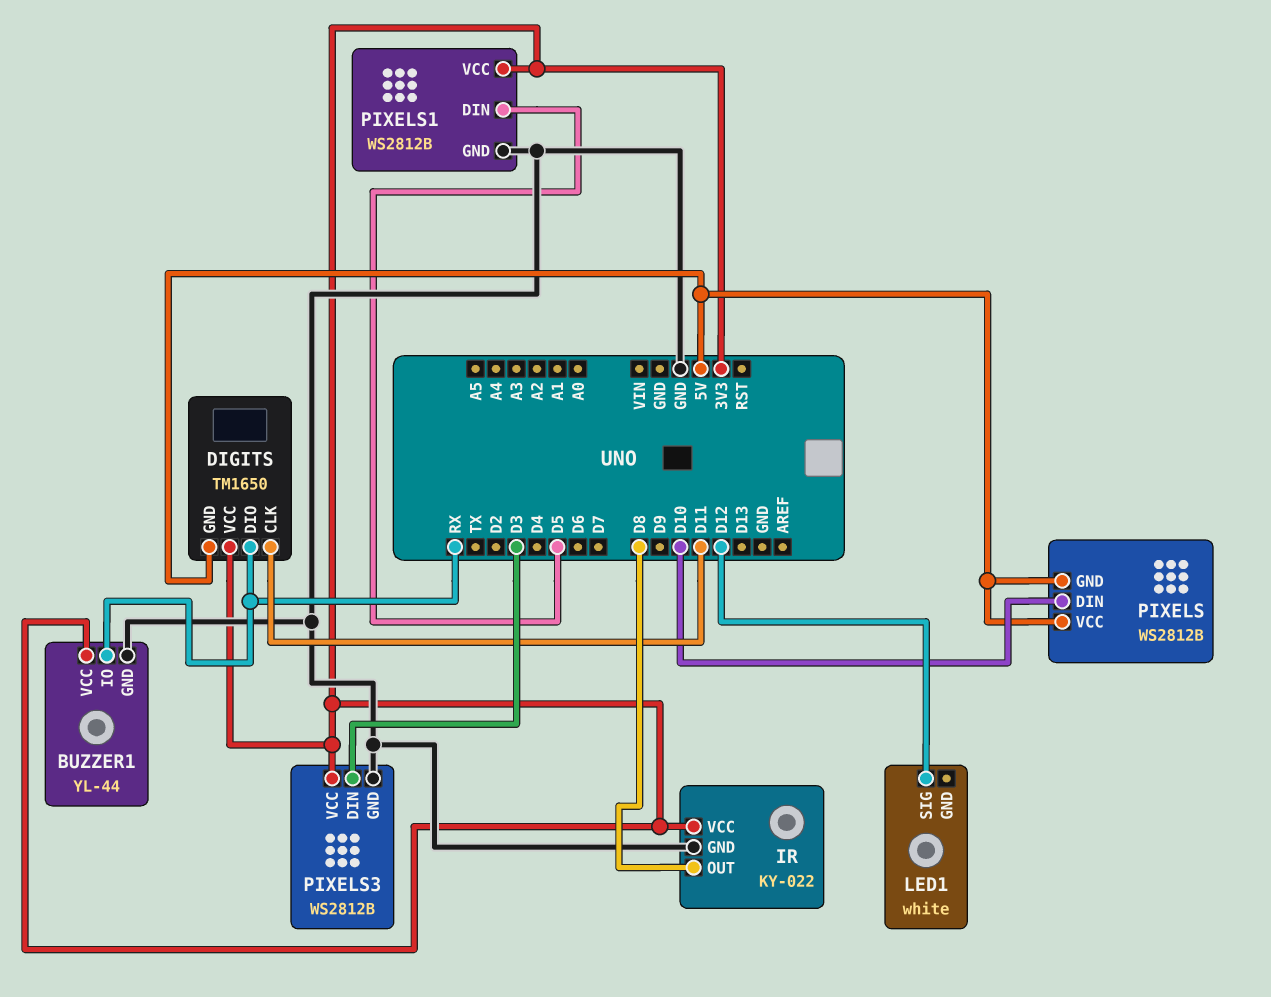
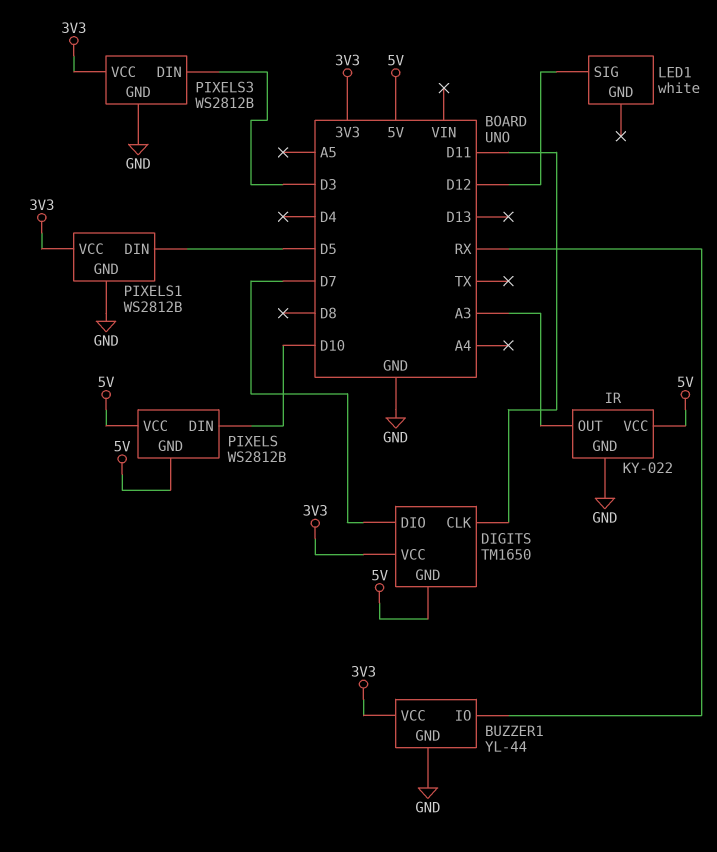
DIGITS pin DIO: RX -> D7
IR pin OUT: D8 -> A3
IR pin VCC: 3V3 -> 5V

